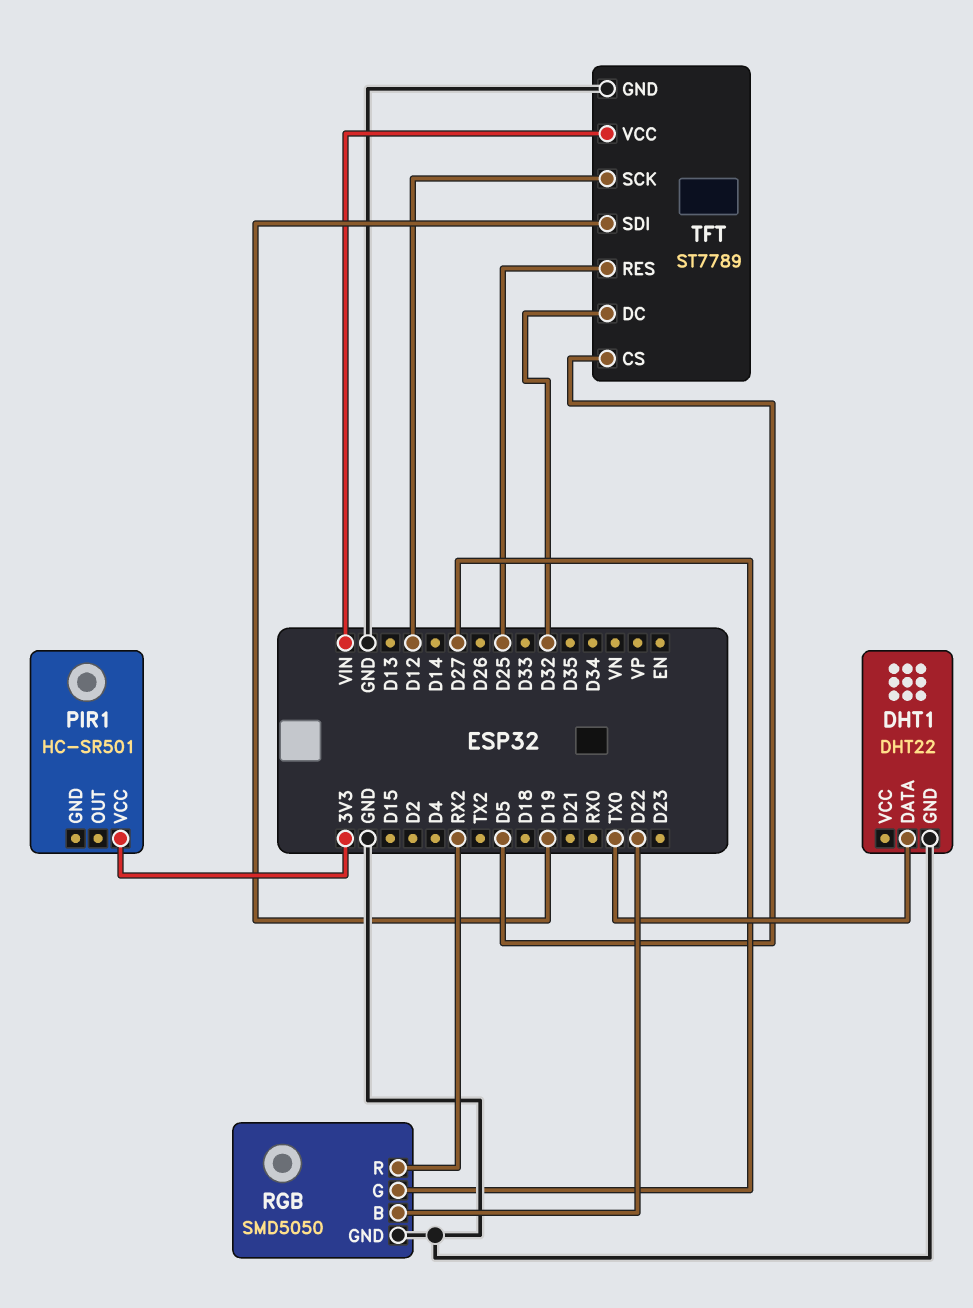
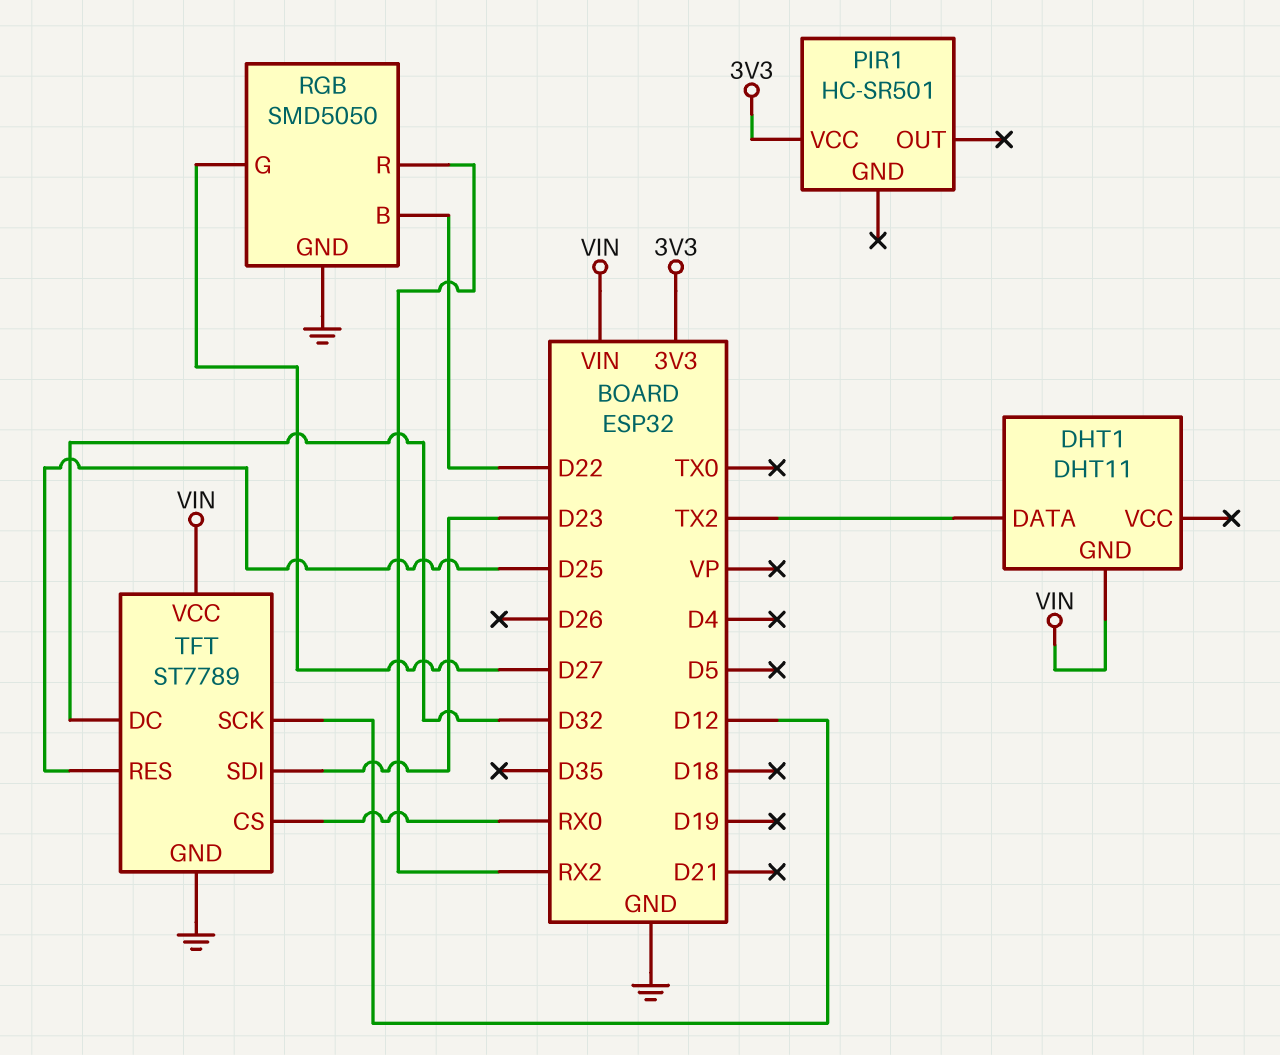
DHT1: DHT22 -> DHT11
DHT1 pin DATA: TX0 -> TX2
DHT1 pin GND: GND -> VIN
TFT pin CS: D5 -> RX0
TFT pin SDI: D19 -> D23

